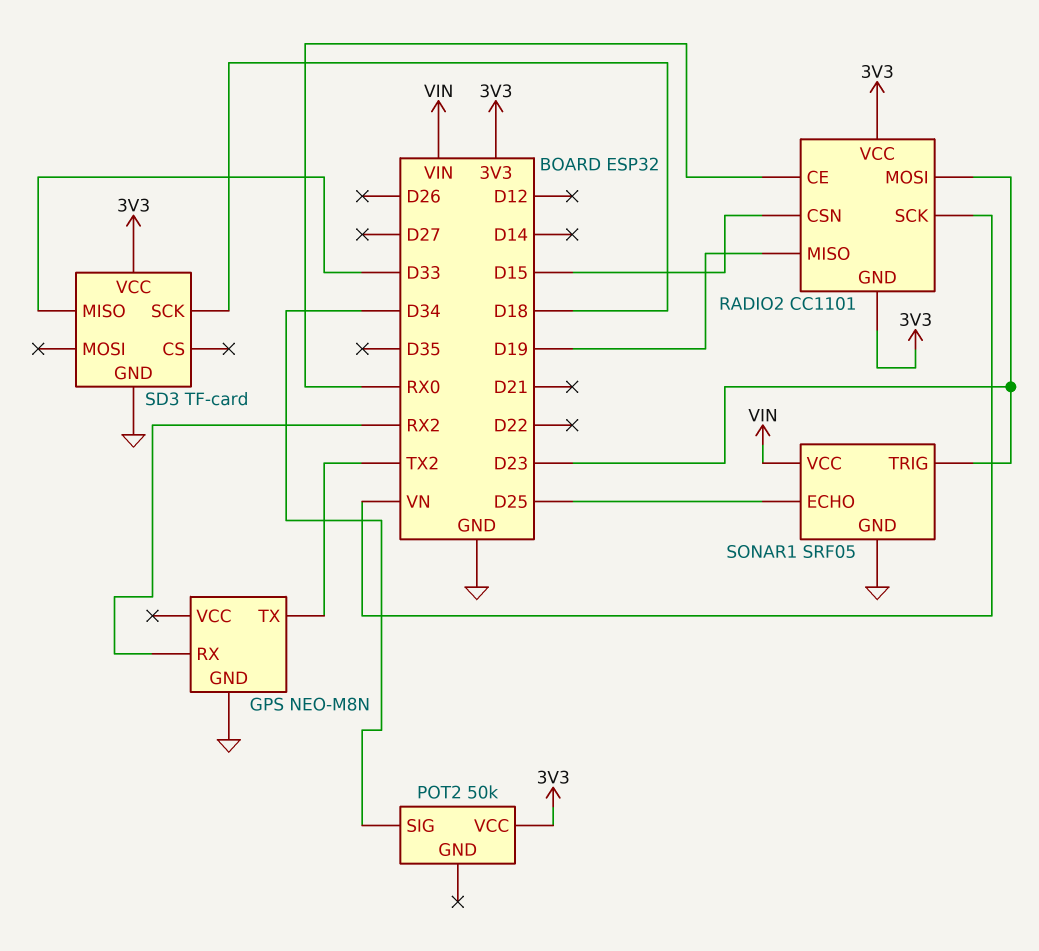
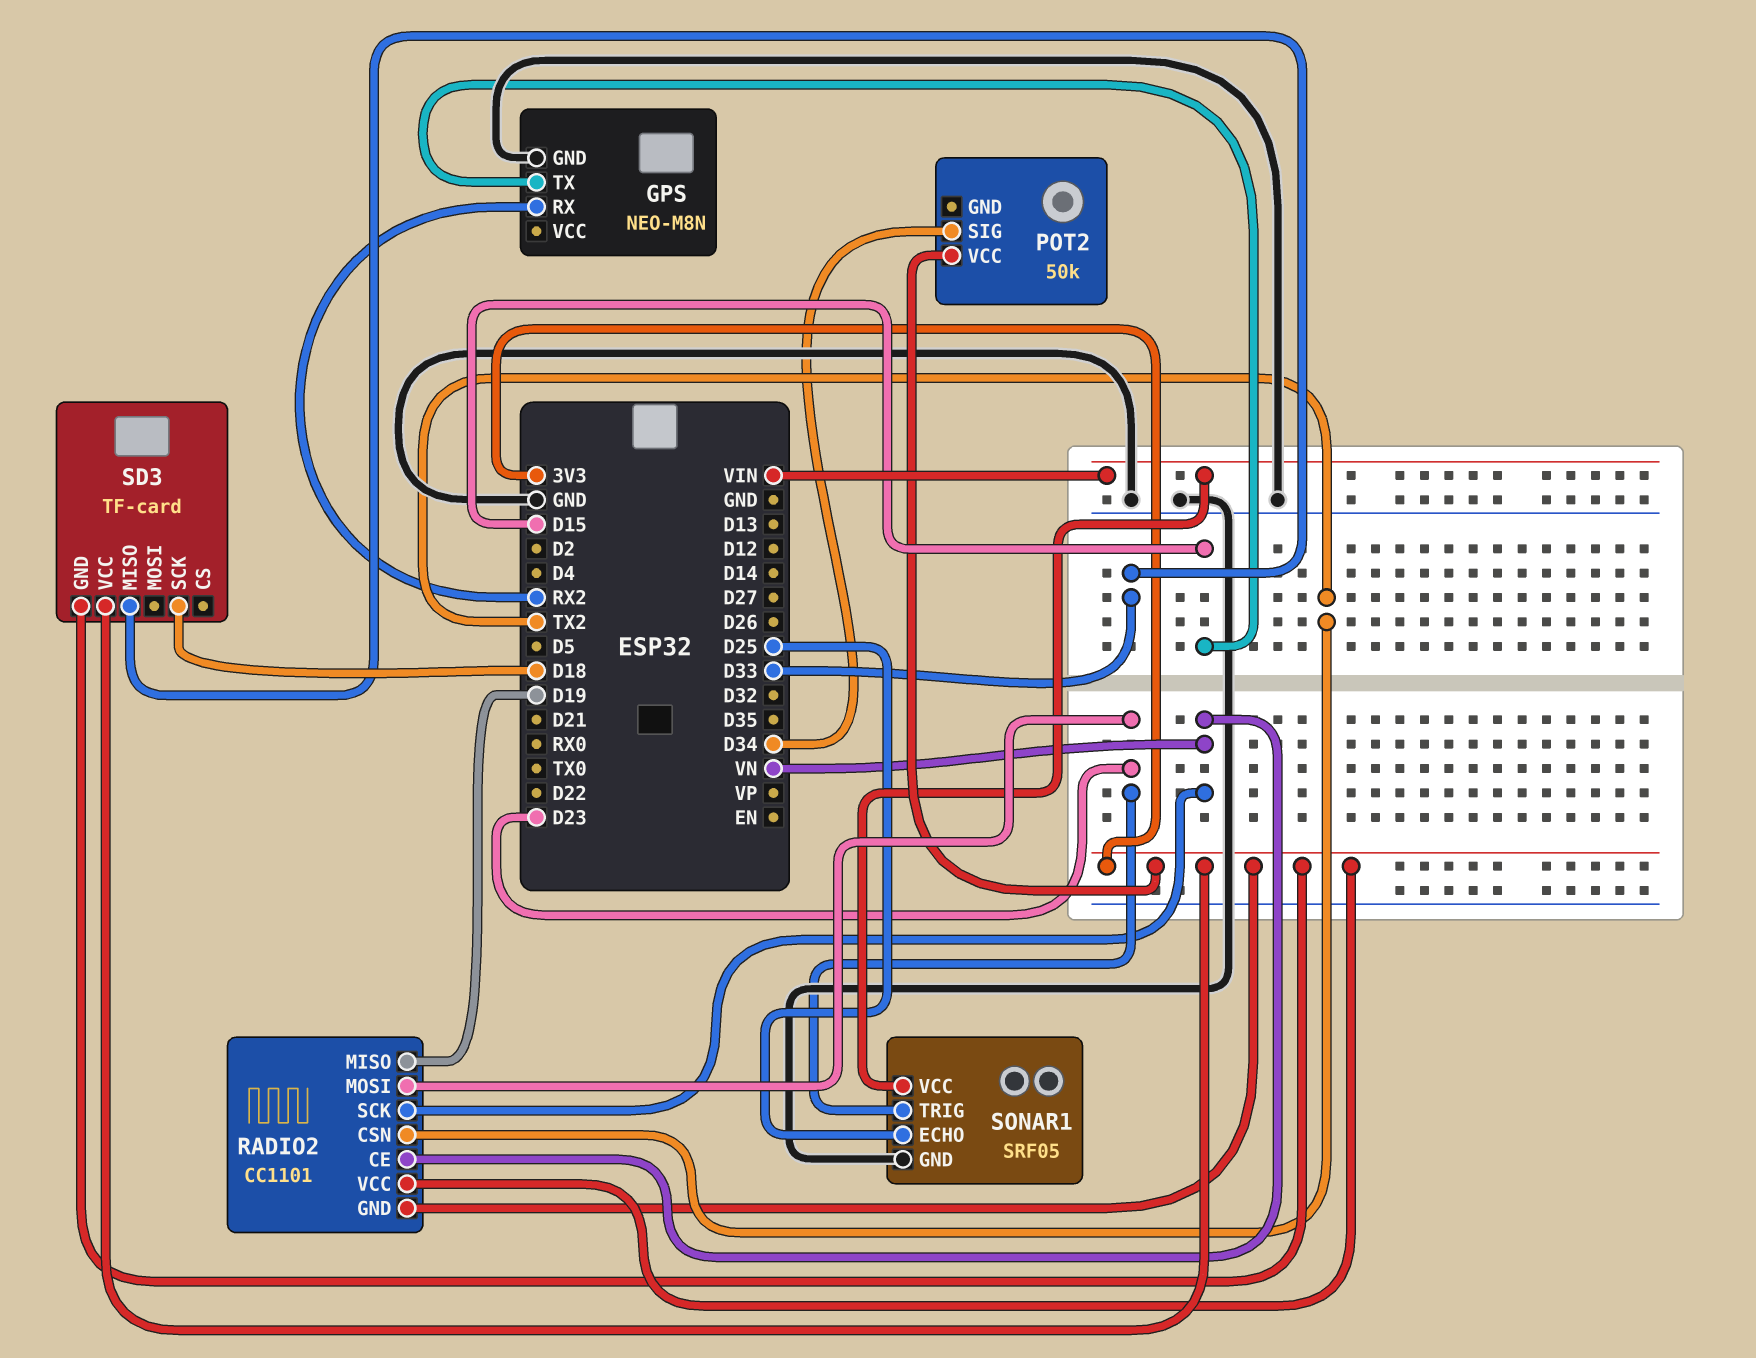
GPS pin TX: TX2 -> D15
RADIO2 pin CE: RX0 -> VN
RADIO2 pin CSN: D15 -> TX2
SD3 pin GND: GND -> 3V3

